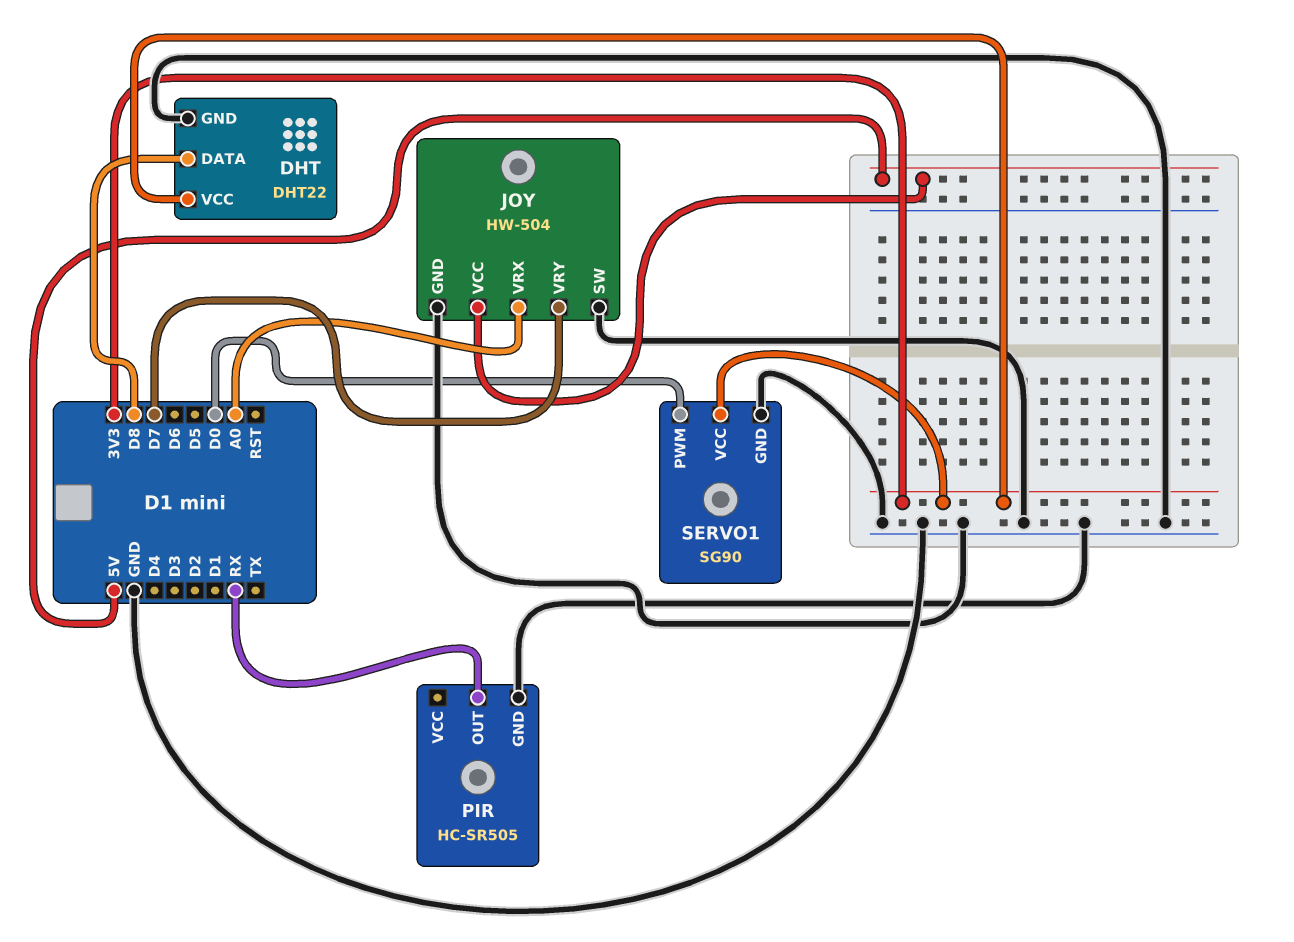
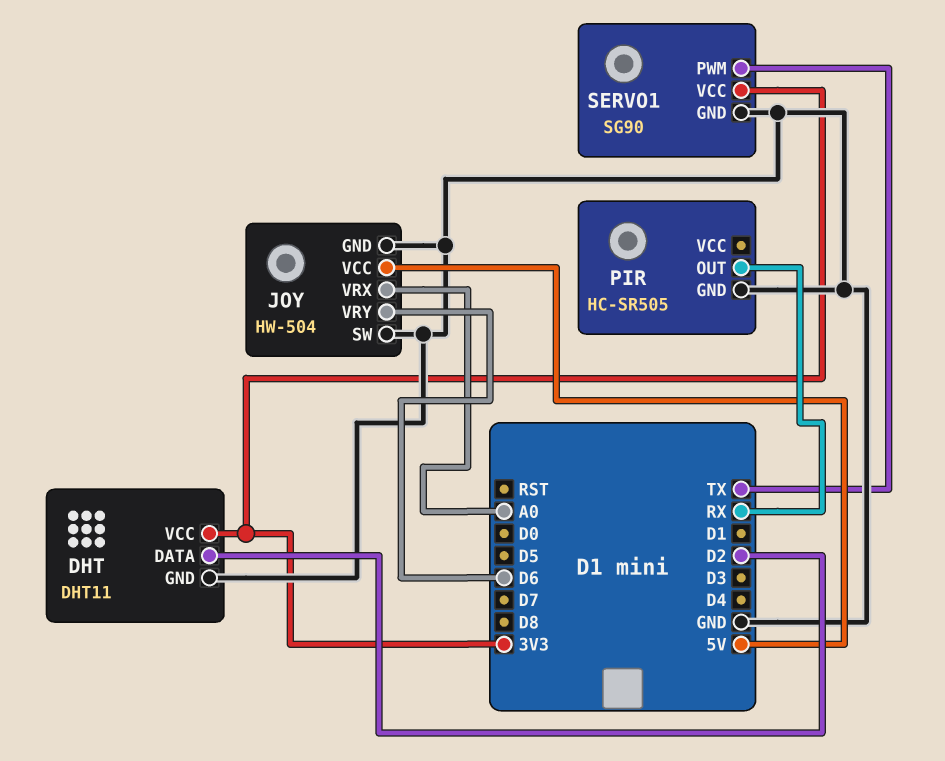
DHT: DHT22 -> DHT11
DHT pin DATA: D8 -> D2
JOY pin VRY: D7 -> D6
SERVO1 pin PWM: D0 -> TX

